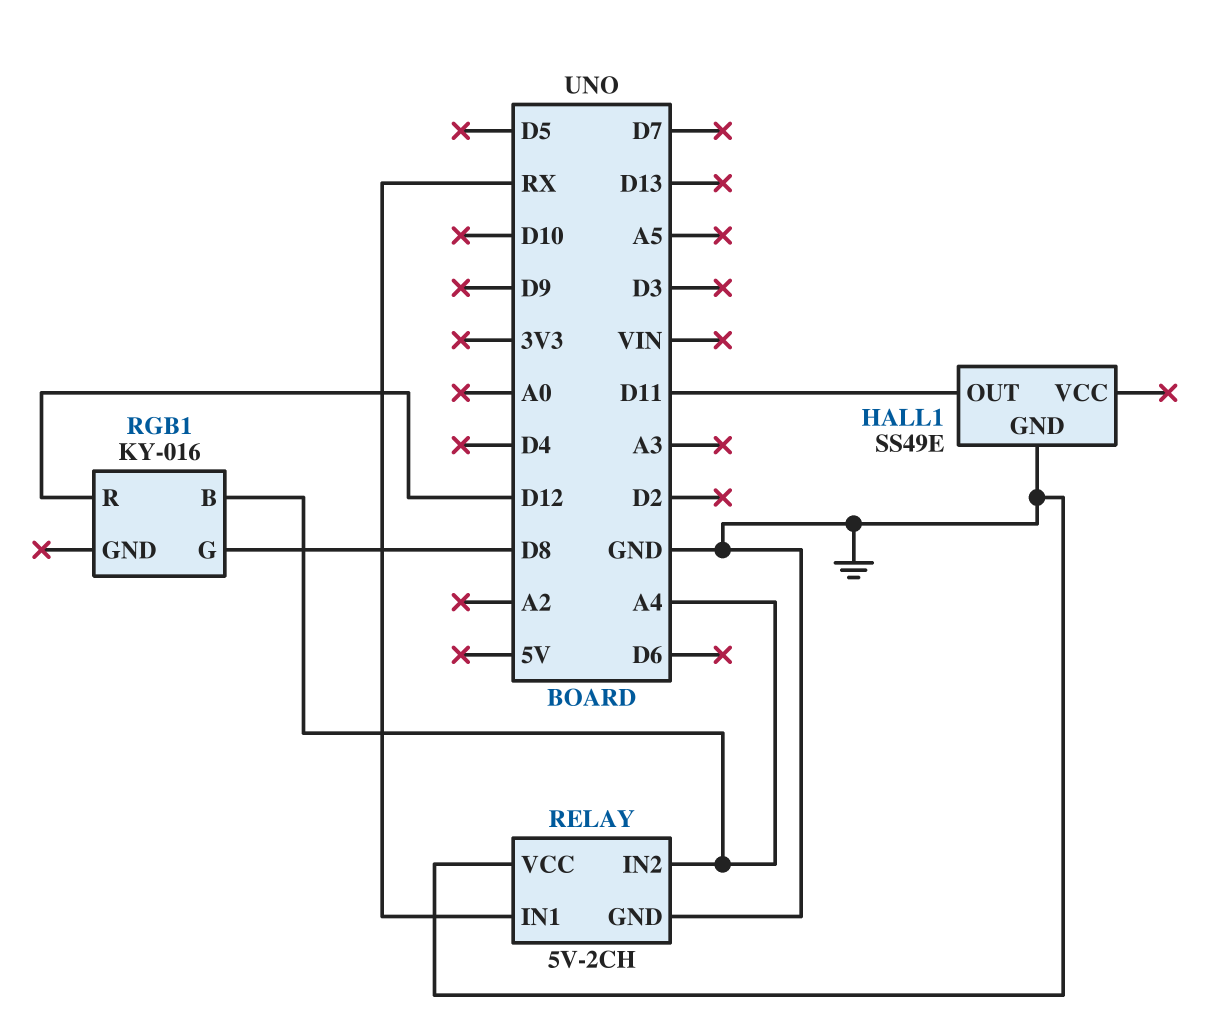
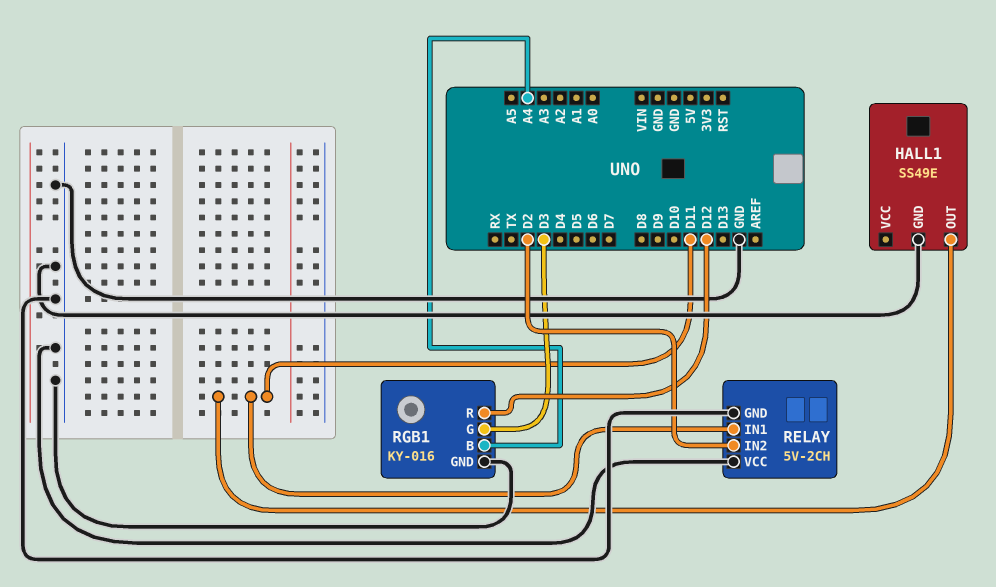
RELAY pin IN1: RX -> D11
RELAY pin IN2: A4 -> D2
RGB1 pin G: D8 -> D3
RGB1 pin GND: none -> GND

